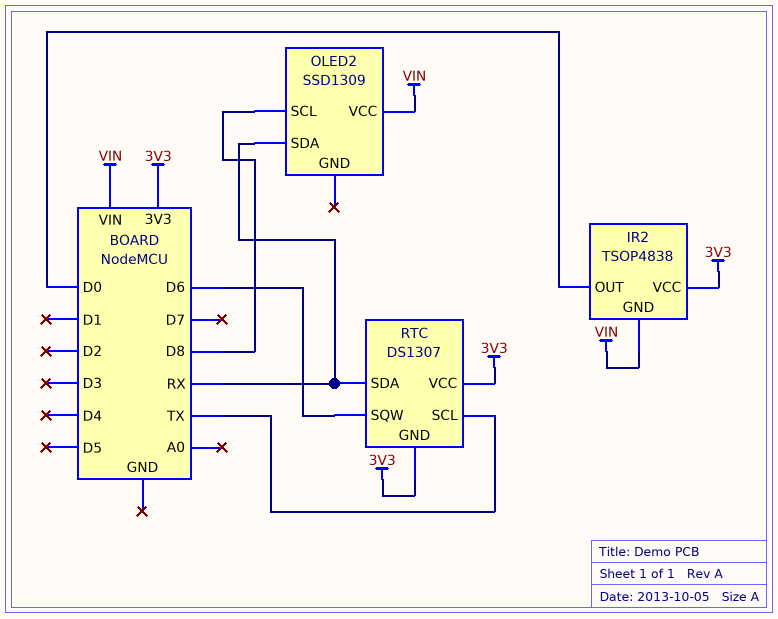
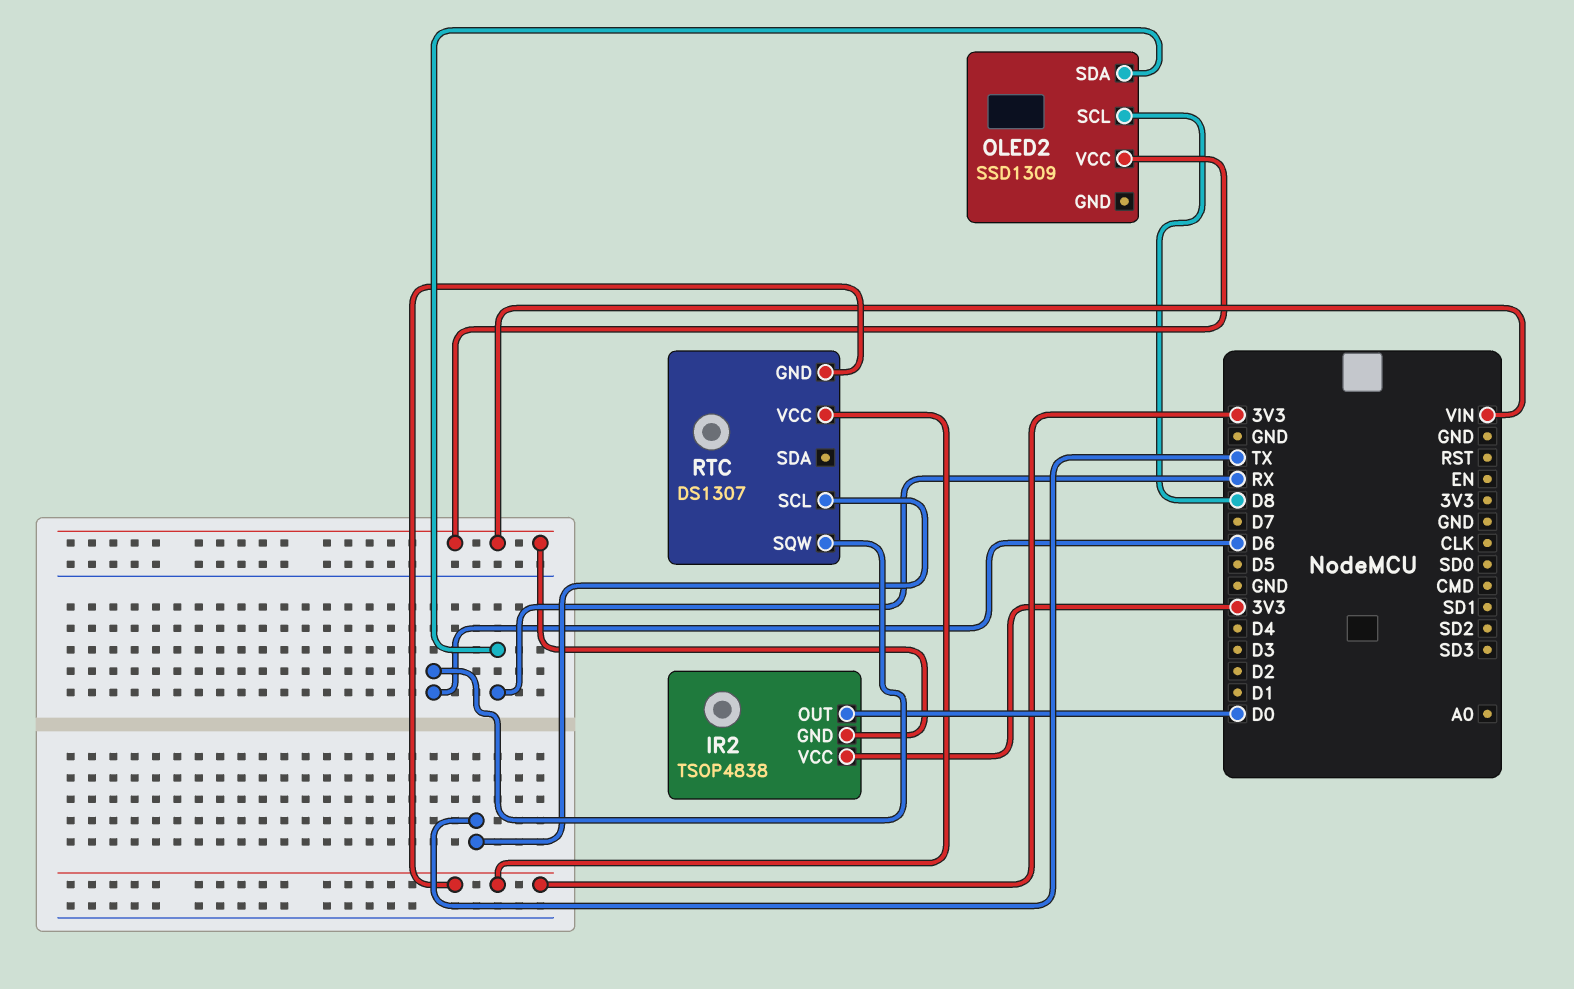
RTC pin SDA: RX -> none

